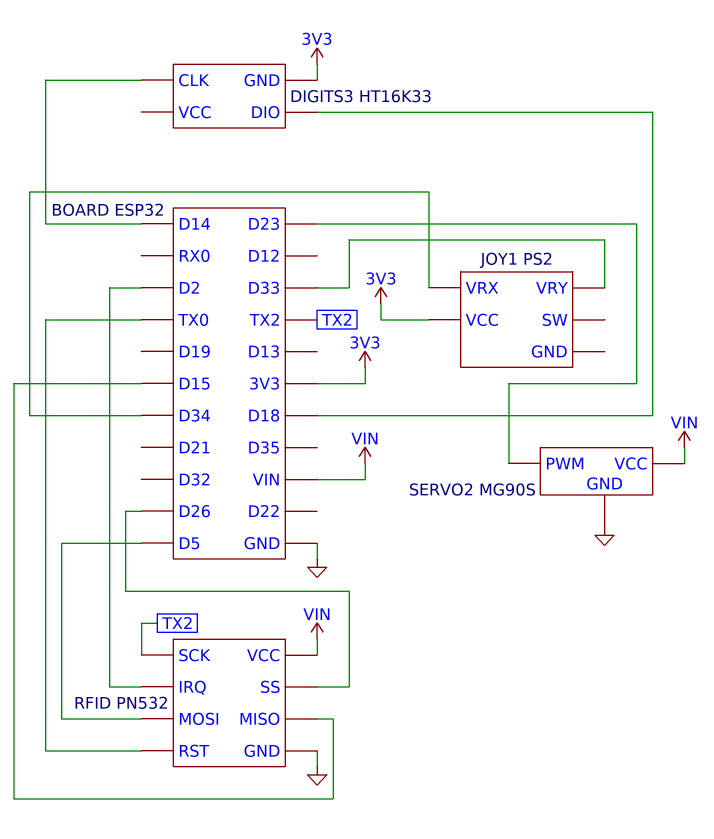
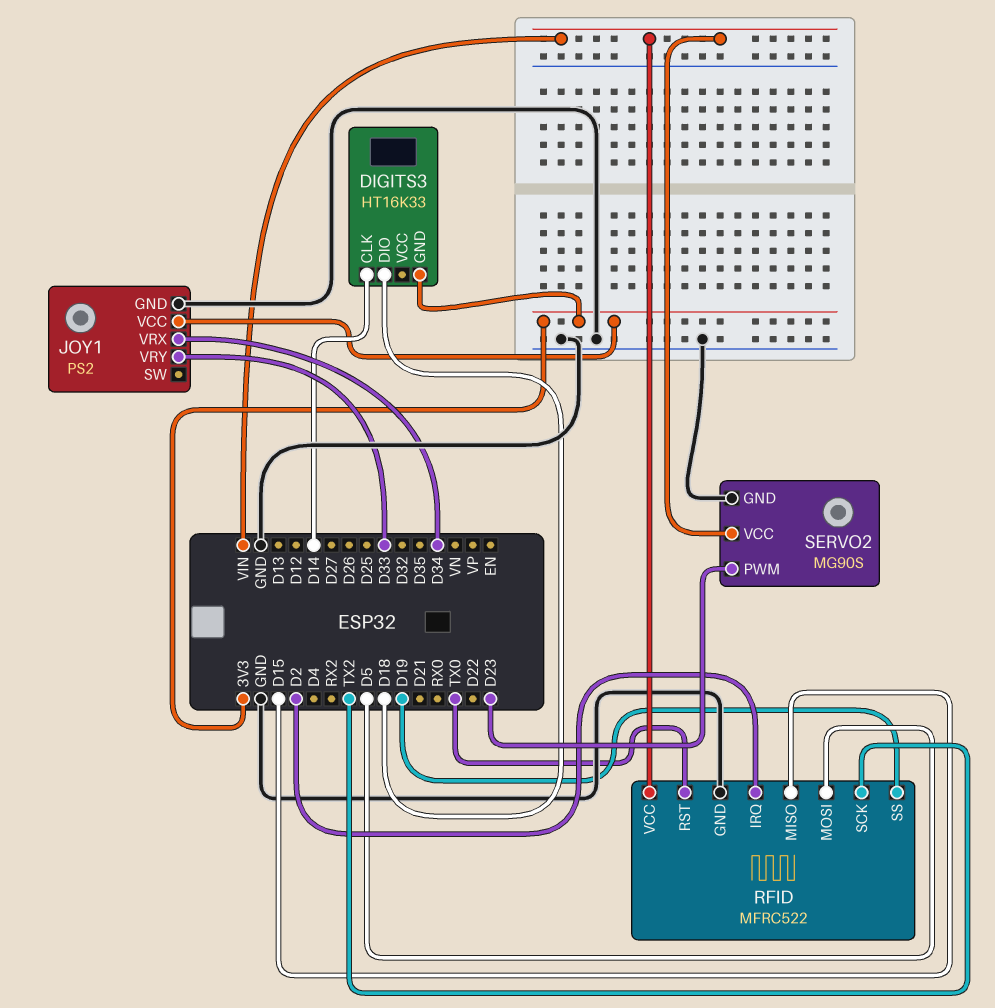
JOY1 pin GND: none -> GND
RFID: PN532 -> MFRC522
RFID pin SS: D26 -> D19

